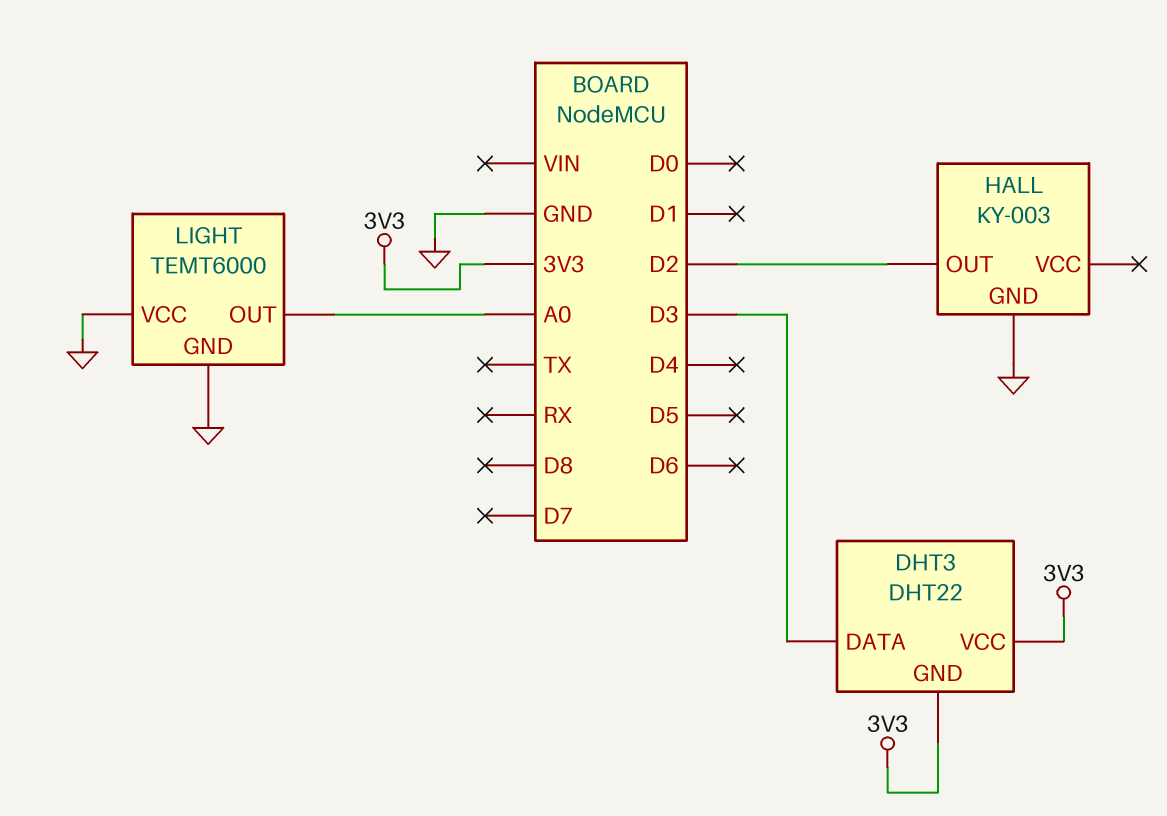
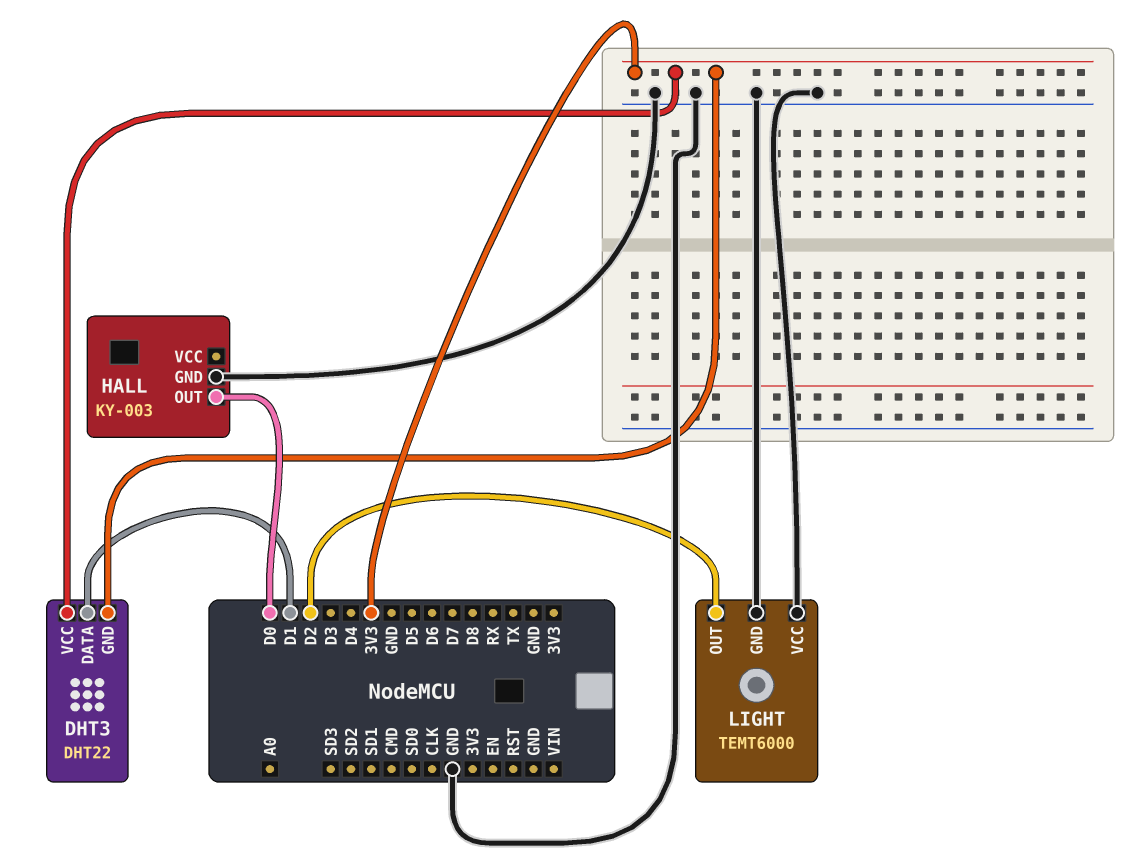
DHT3 pin DATA: D3 -> D1
HALL pin OUT: D2 -> D0
LIGHT pin OUT: A0 -> D2

